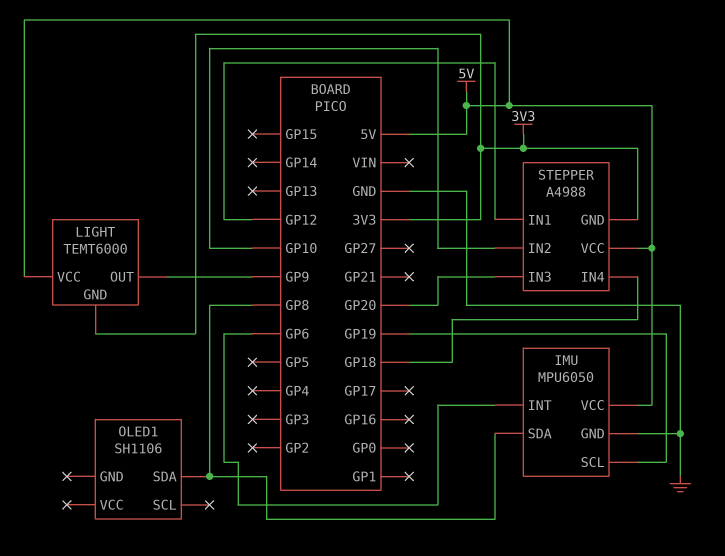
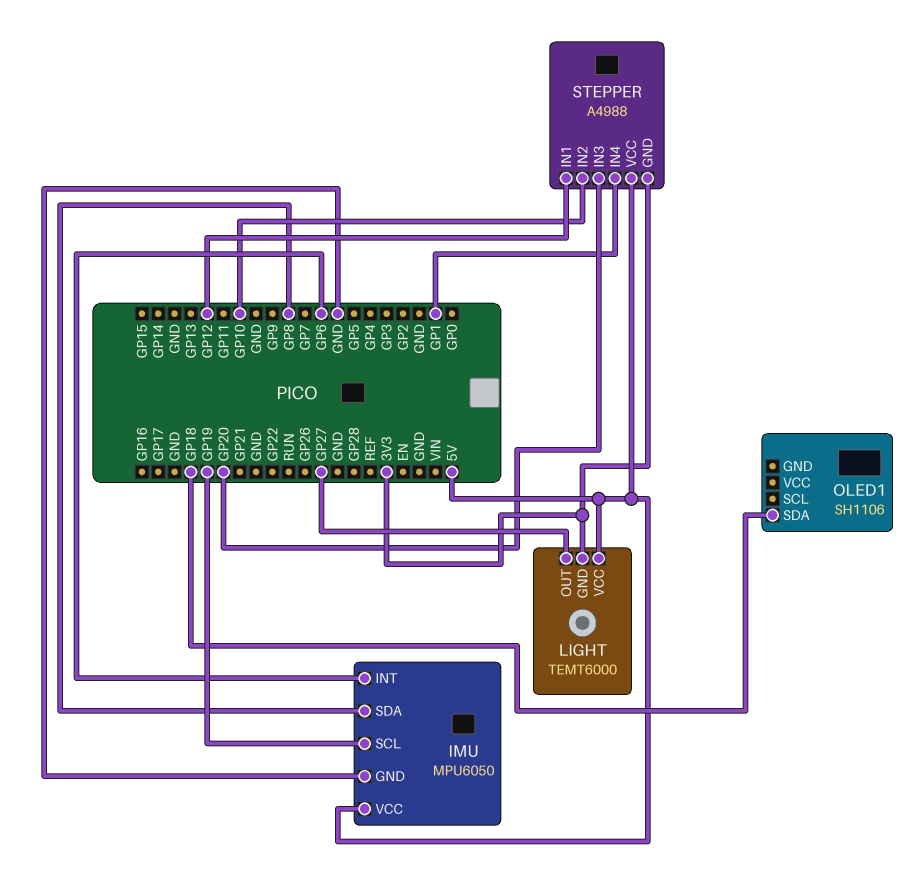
LIGHT pin OUT: GP9 -> GP27
OLED1 pin SDA: GP8 -> GP18
STEPPER pin IN4: GP18 -> GP1

